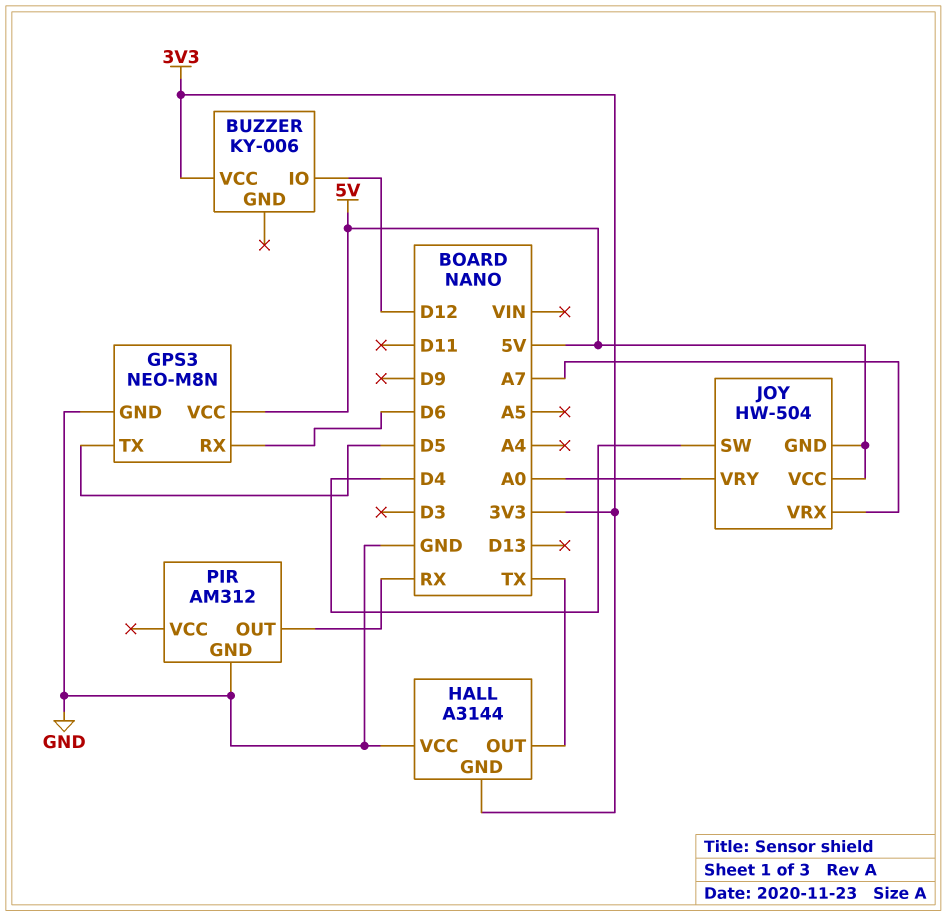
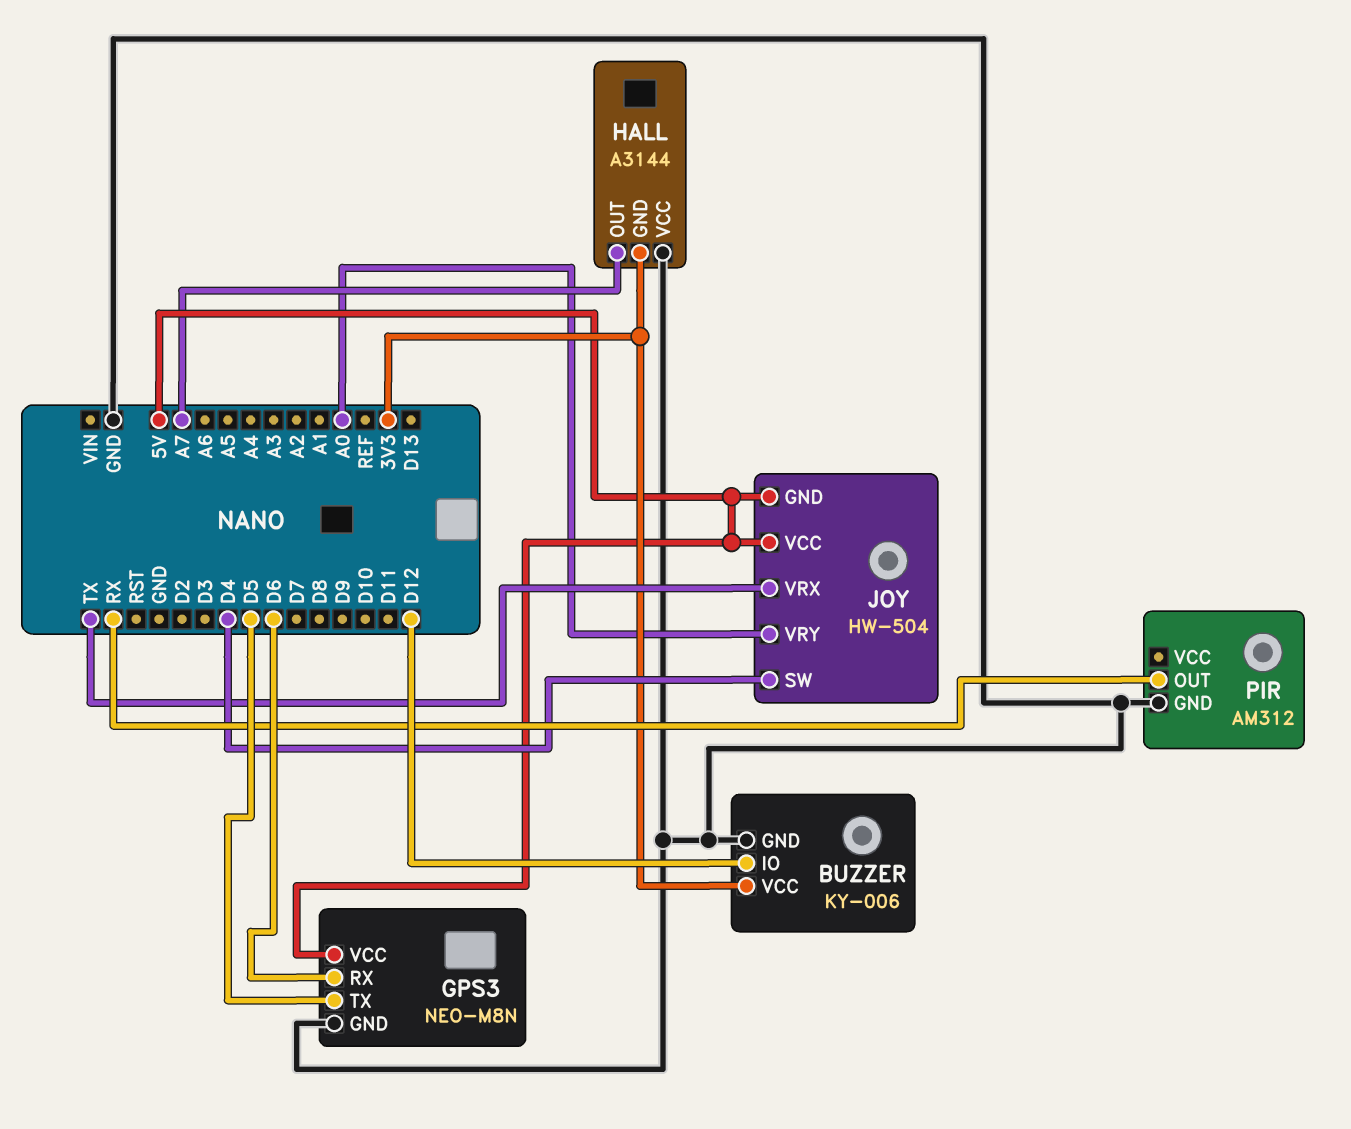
BUZZER pin GND: none -> GND
HALL pin OUT: TX -> A7
JOY pin VRX: A7 -> TX

